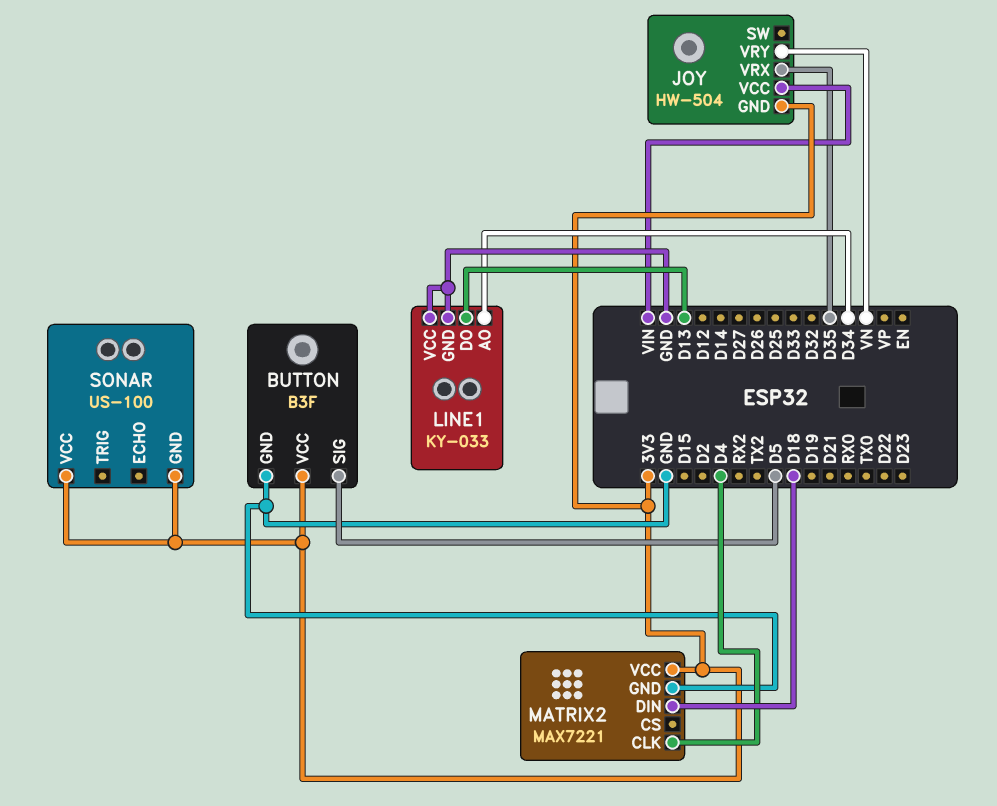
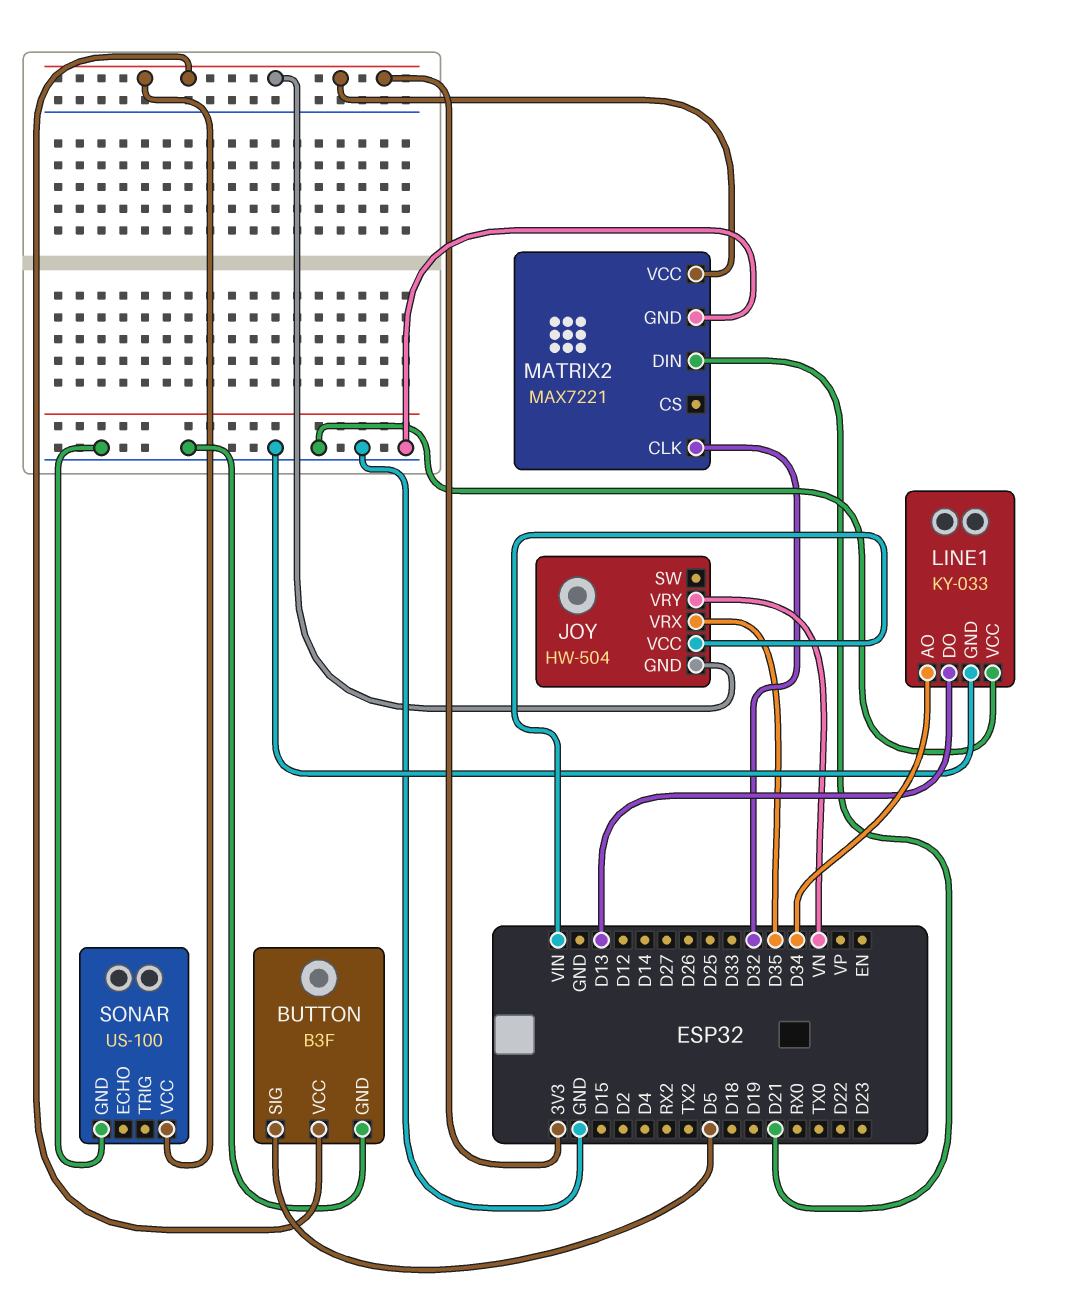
MATRIX2 pin CLK: D4 -> D32
MATRIX2 pin DIN: D18 -> D21
SONAR pin GND: 3V3 -> GND

